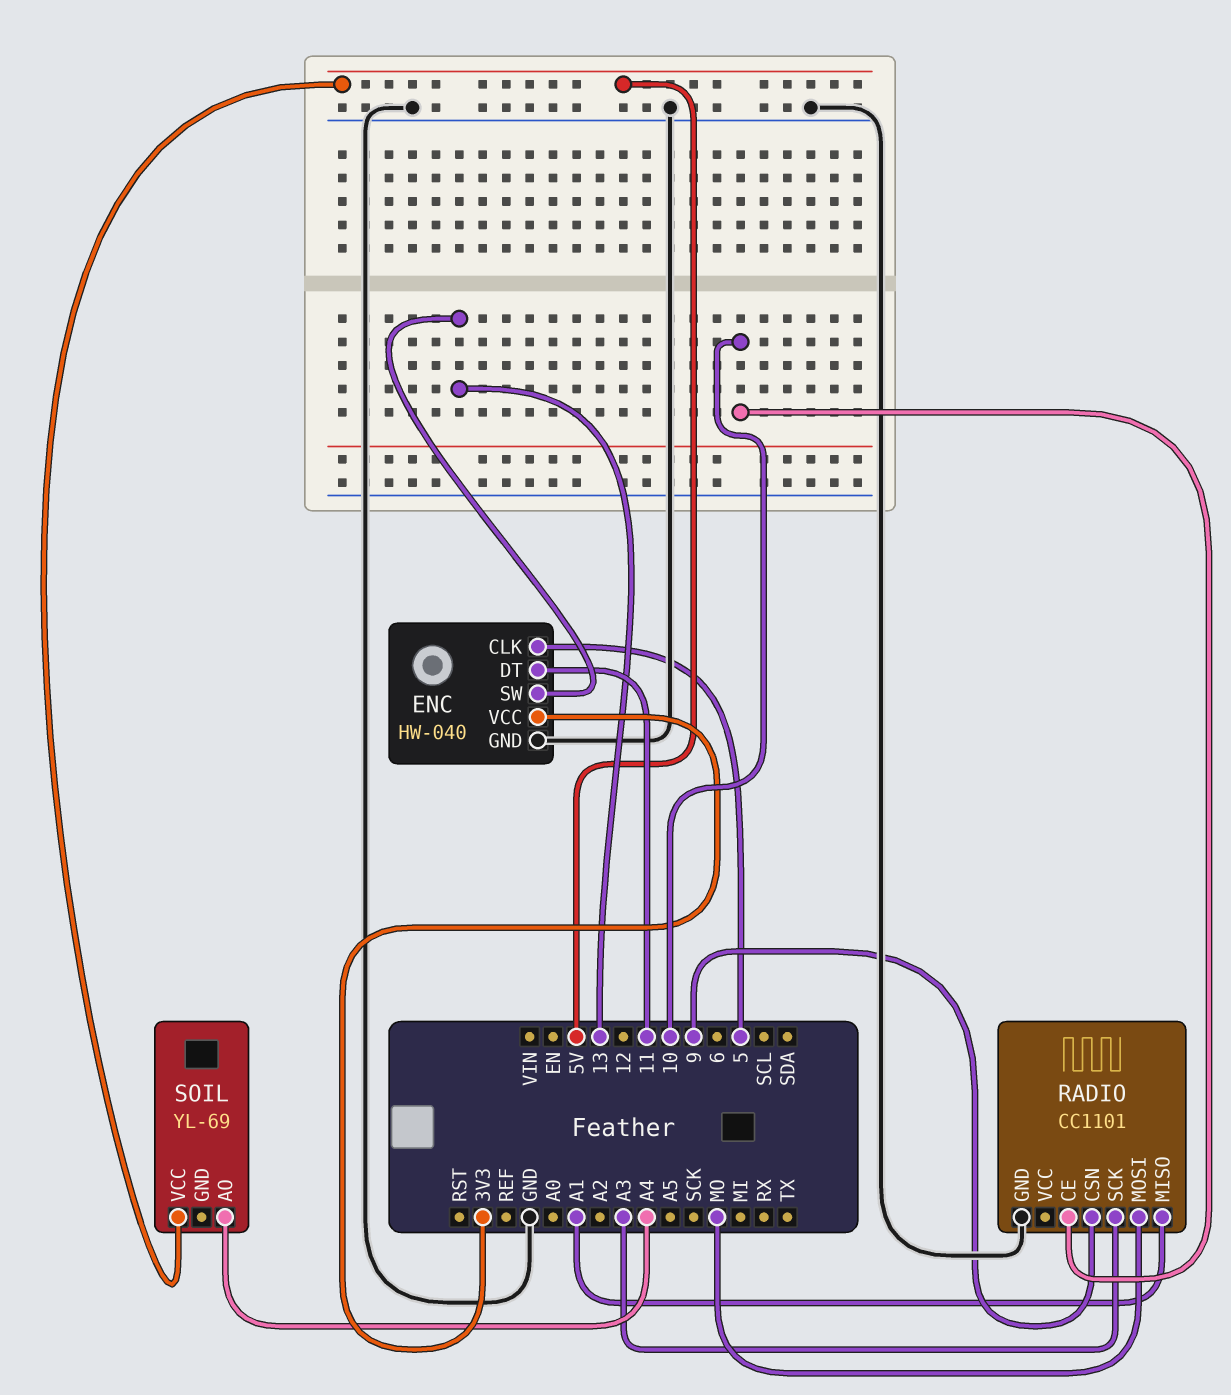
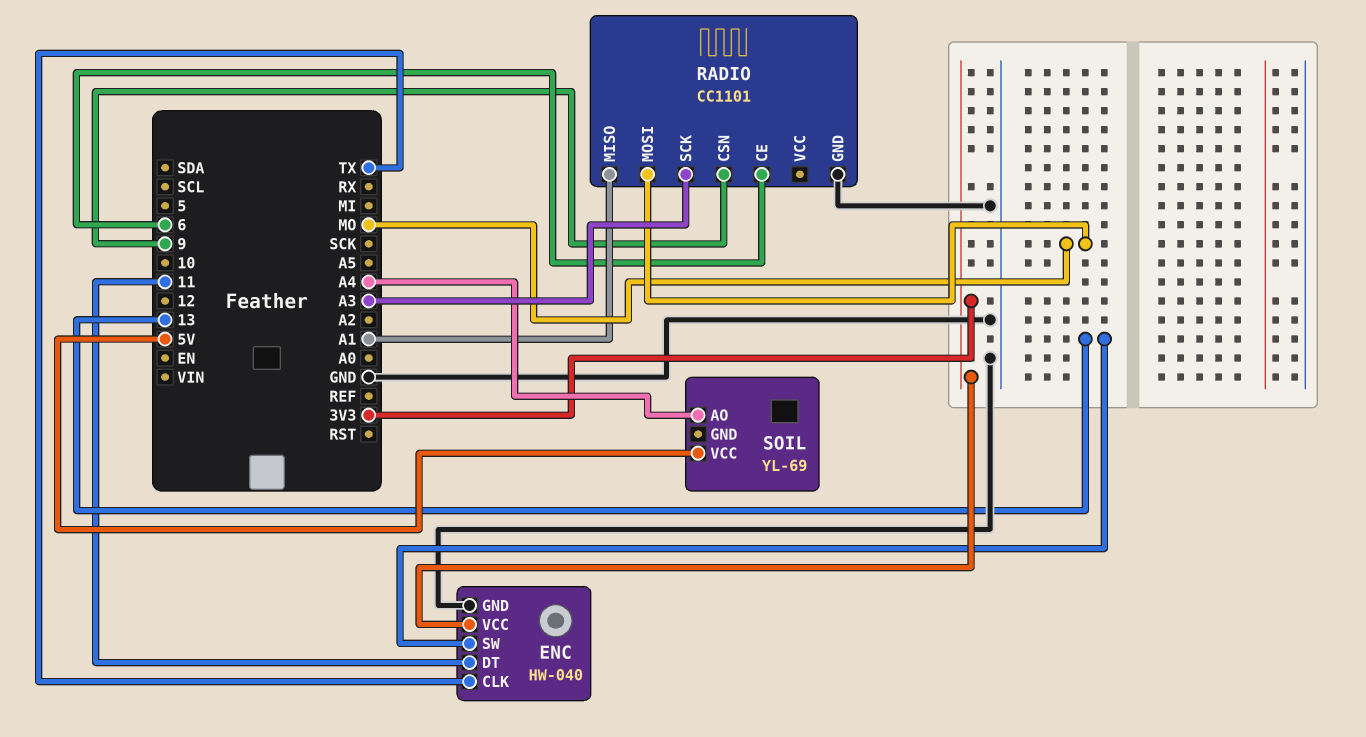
ENC pin CLK: 5 -> TX
RADIO pin CE: 10 -> 6

